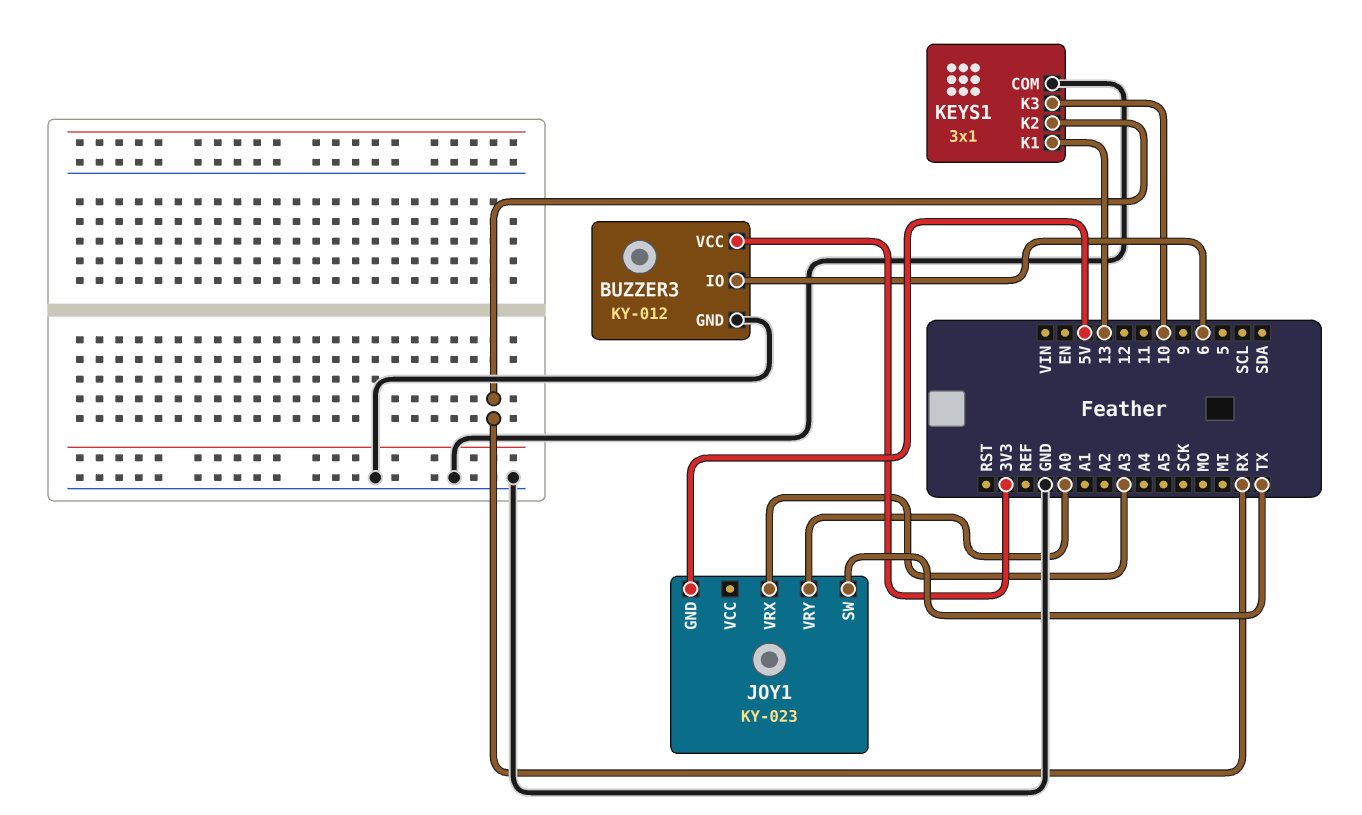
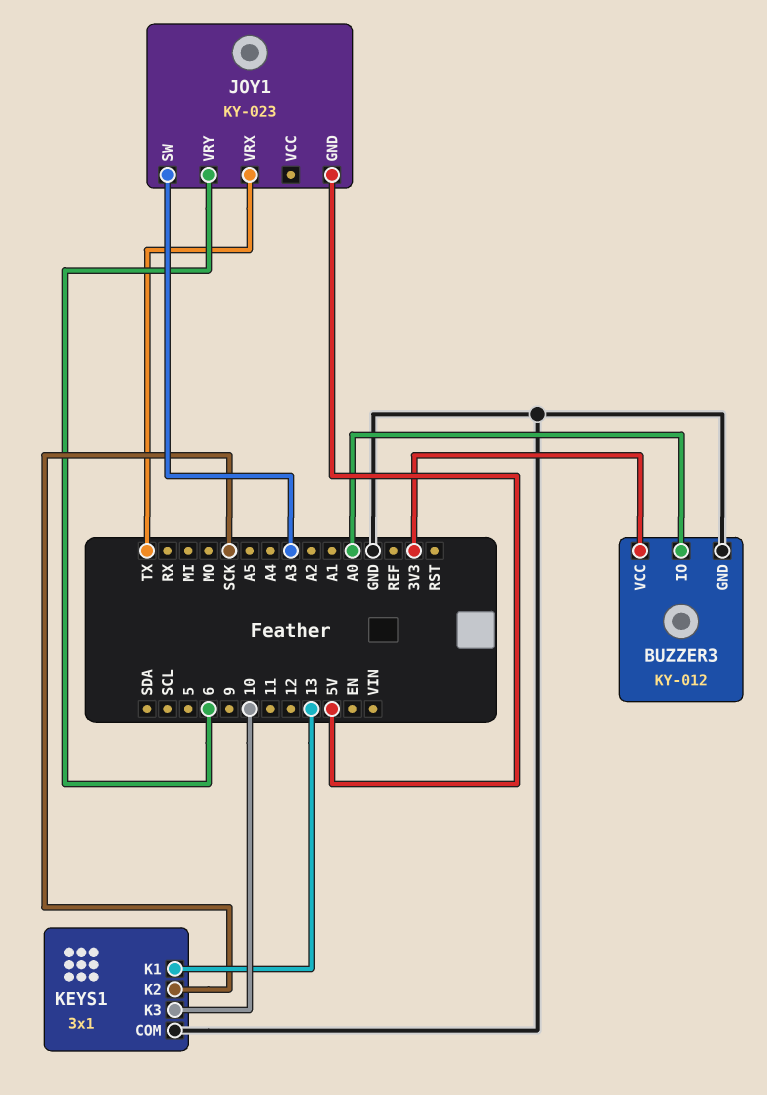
BUZZER3 pin IO: 6 -> A0
JOY1 pin SW: TX -> A3
JOY1 pin VRX: A3 -> TX
JOY1 pin VRY: A0 -> 6
KEYS1 pin K2: RX -> SCK

